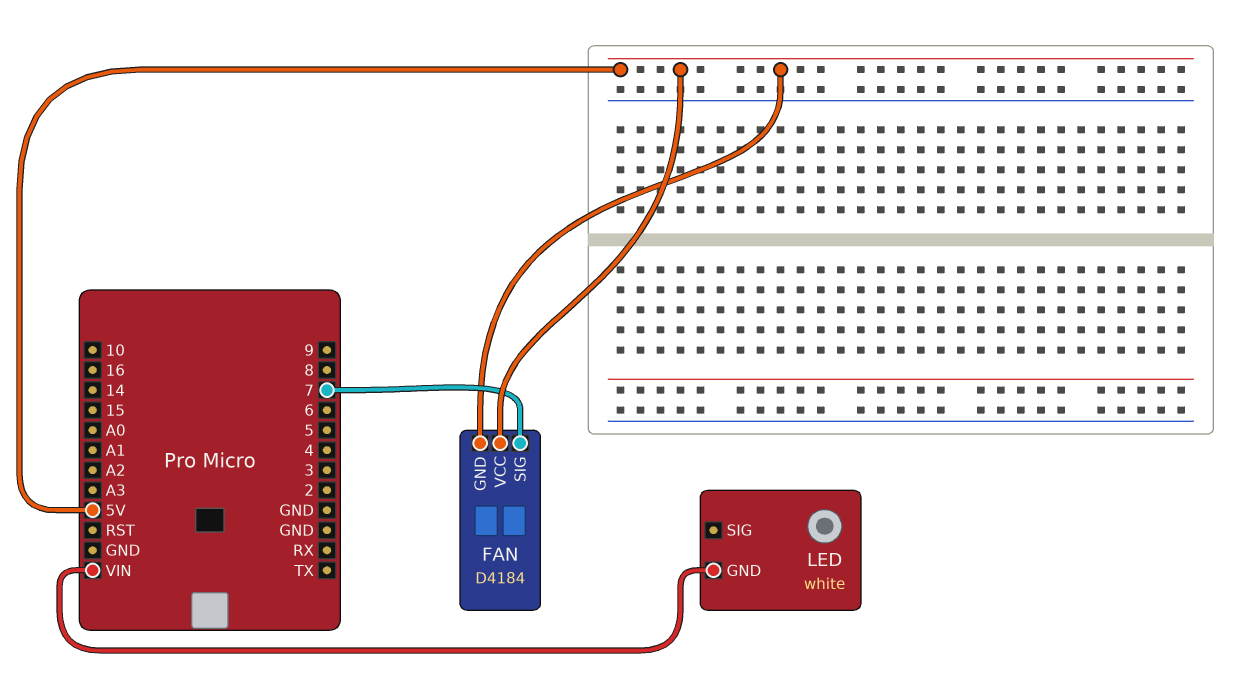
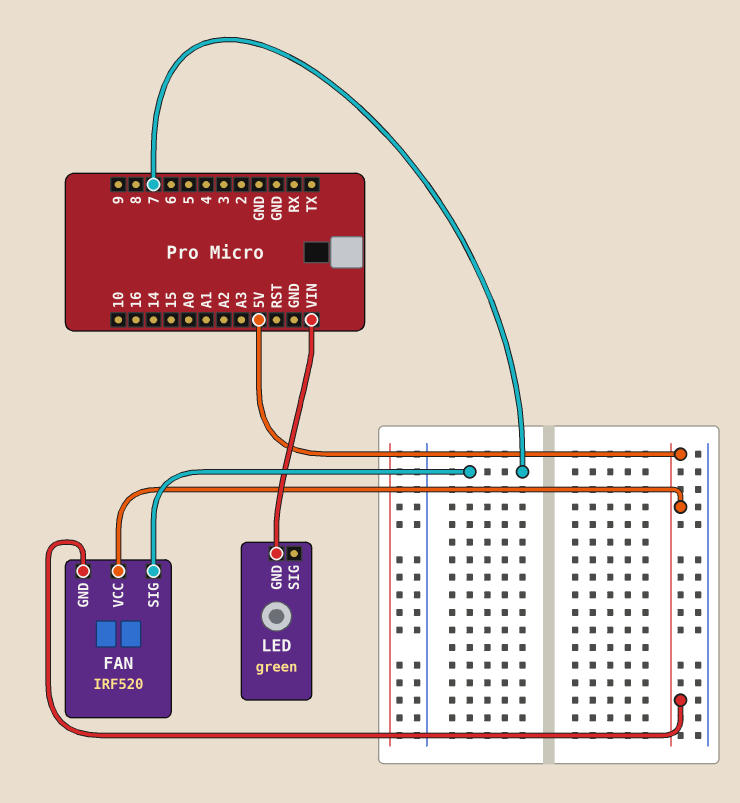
FAN: D4184 -> IRF520
LED: white -> green

